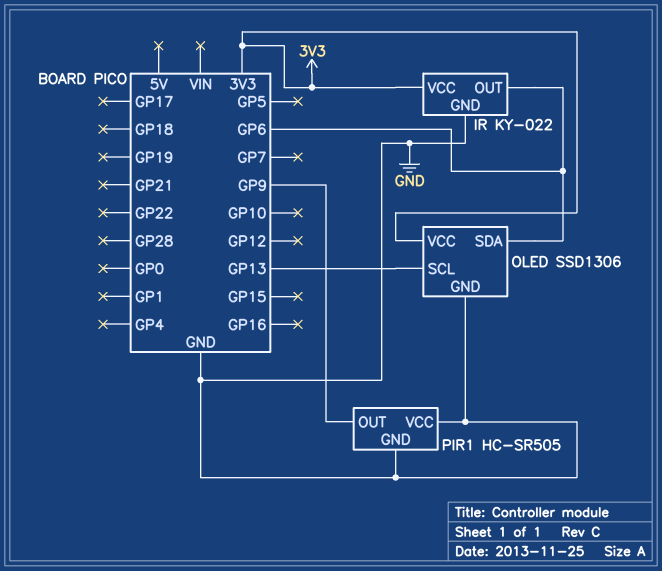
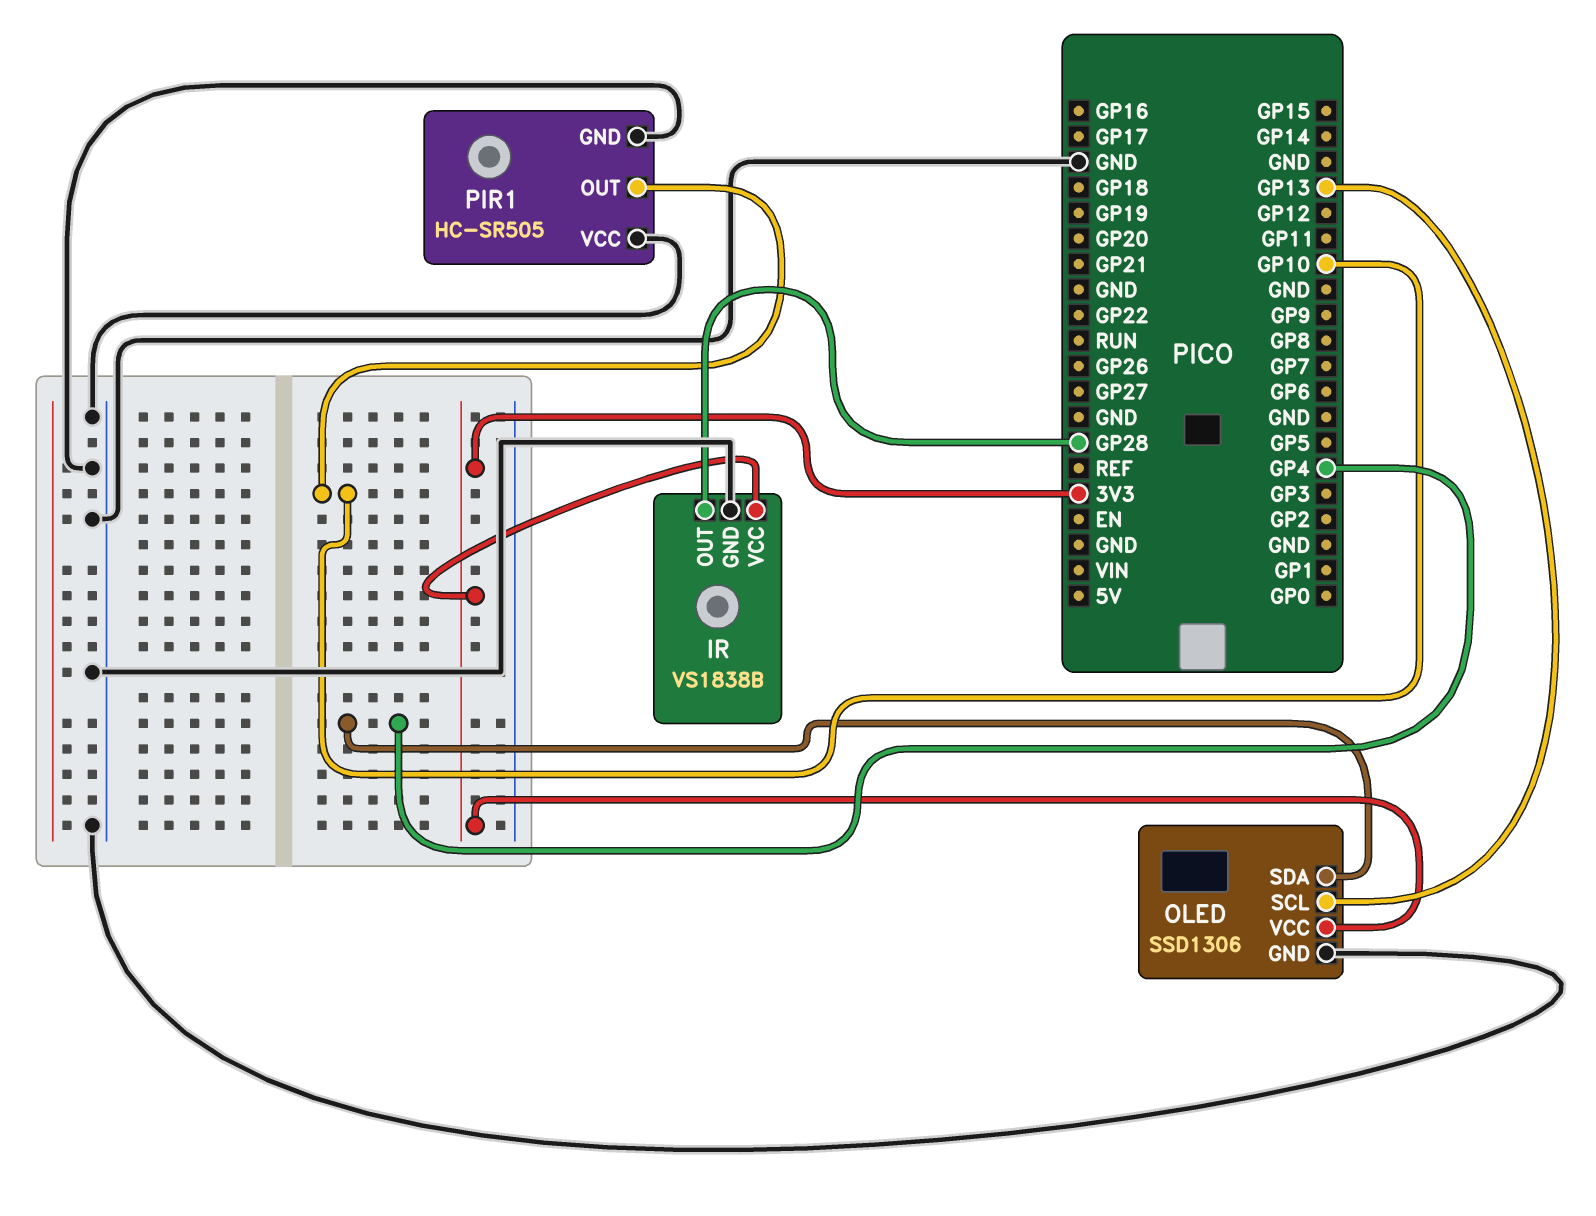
IR: KY-022 -> VS1838B
IR pin OUT: GP6 -> GP28
OLED pin SDA: GP6 -> GP4
PIR1 pin OUT: GP9 -> GP10

